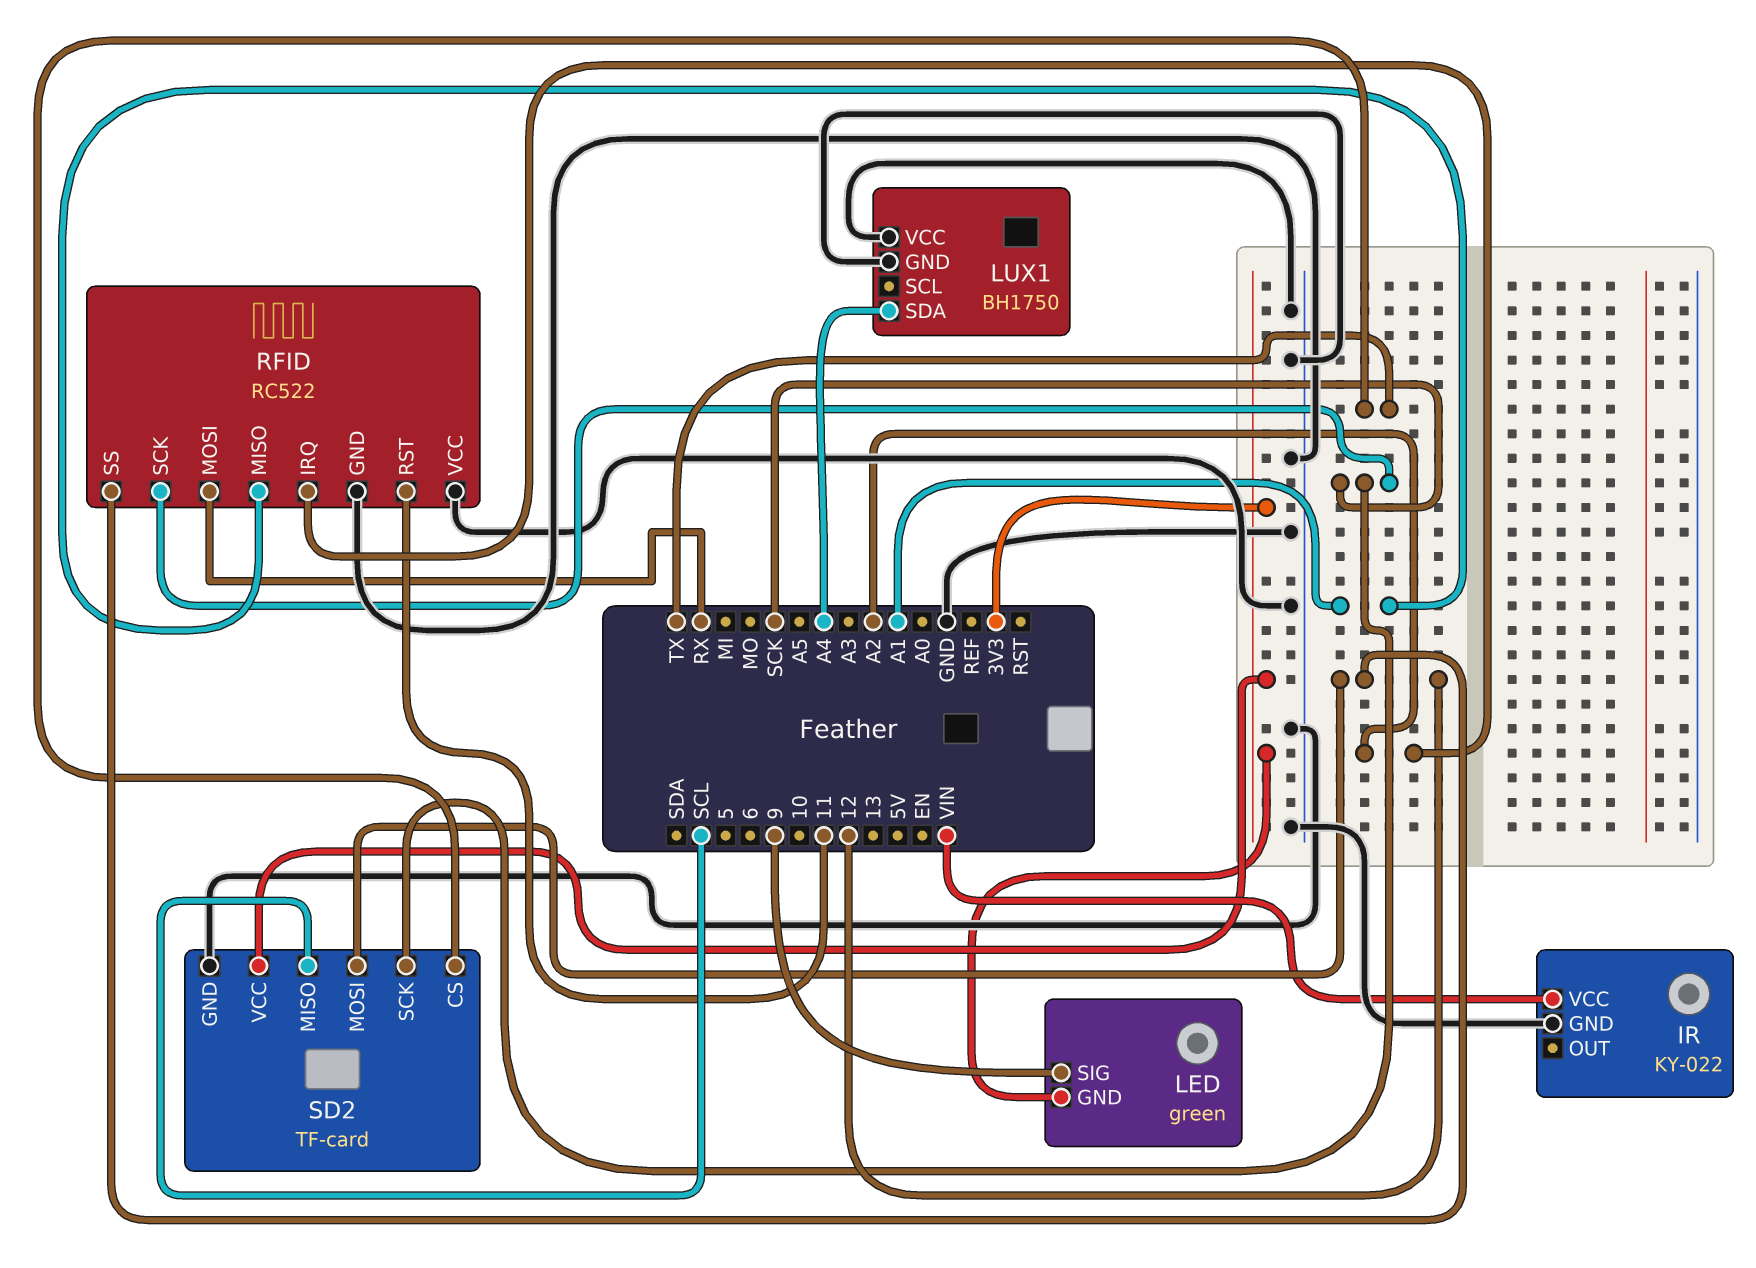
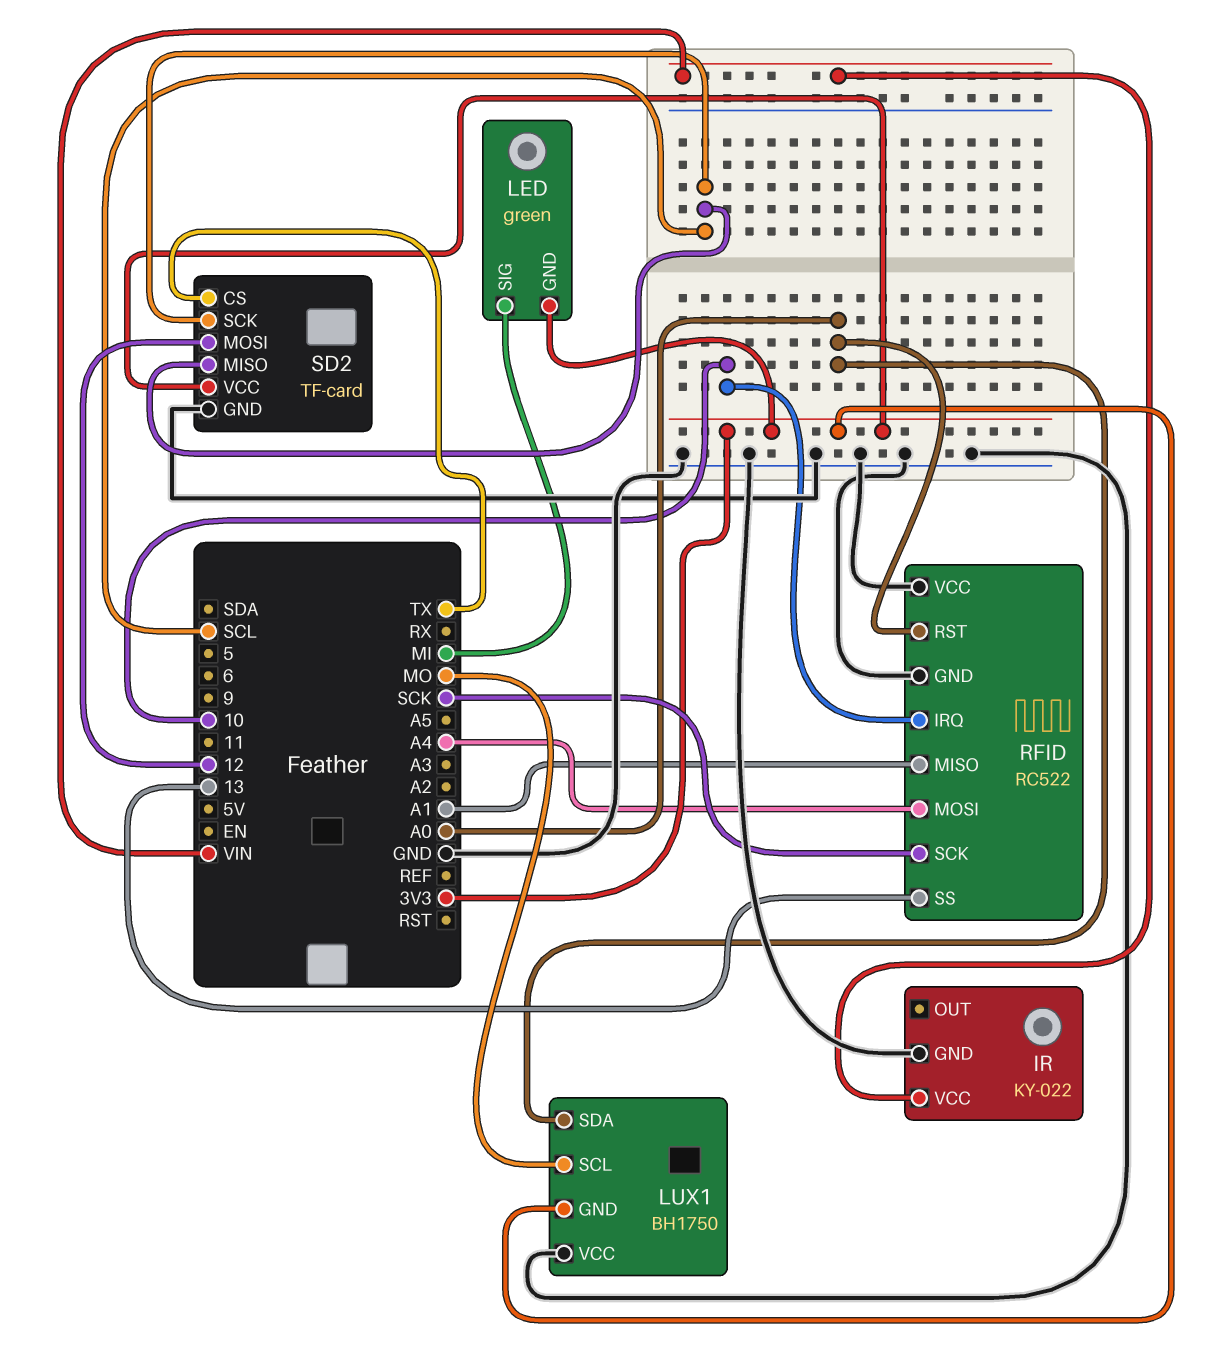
LED pin SIG: 9 -> MI
LUX1 pin GND: GND -> 3V3
LUX1 pin SCL: none -> MO
LUX1 pin SDA: A4 -> A0
RFID pin IRQ: A2 -> 10
RFID pin MOSI: RX -> A4
RFID pin RST: 11 -> A0
RFID pin SS: 12 -> 13
SD2 pin SCK: SCK -> SCL

